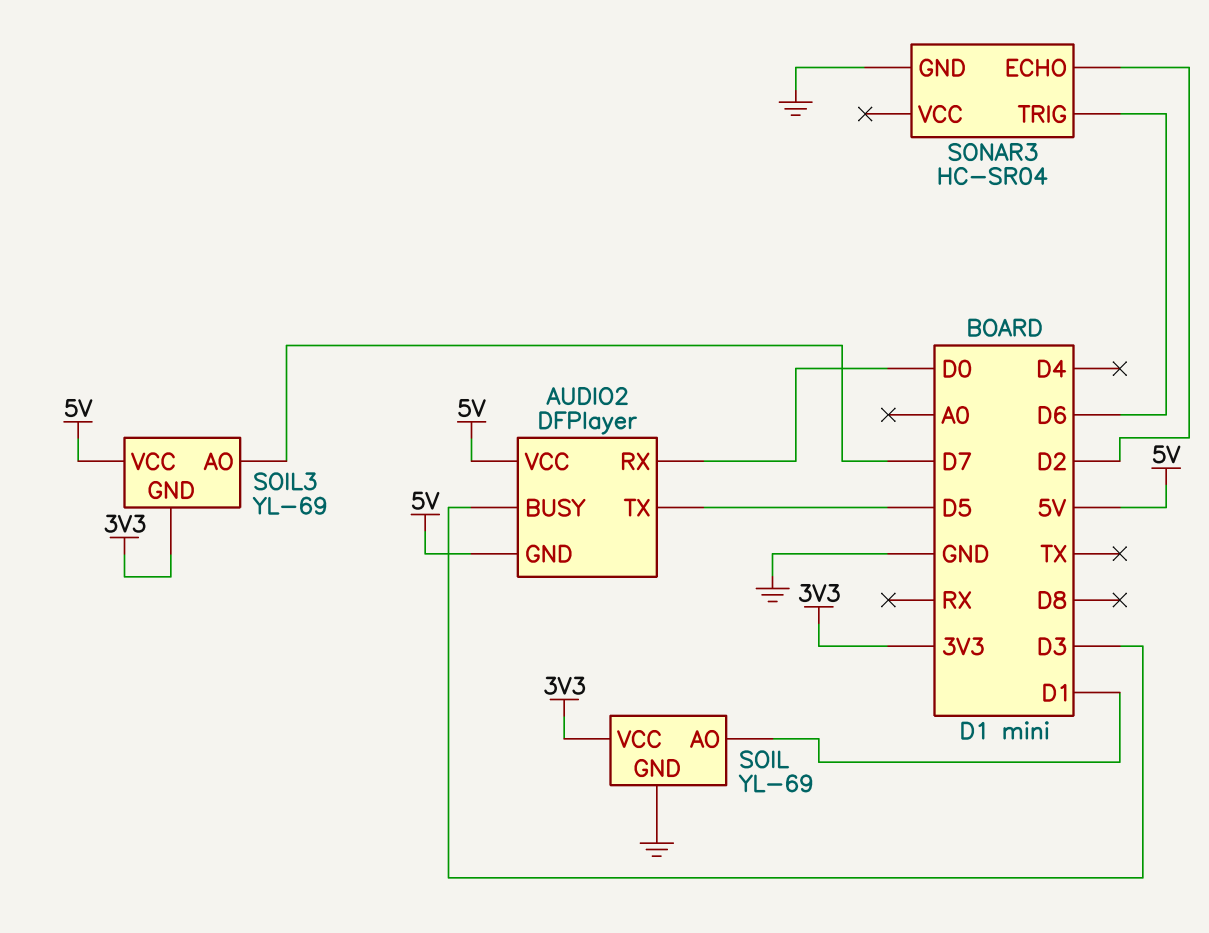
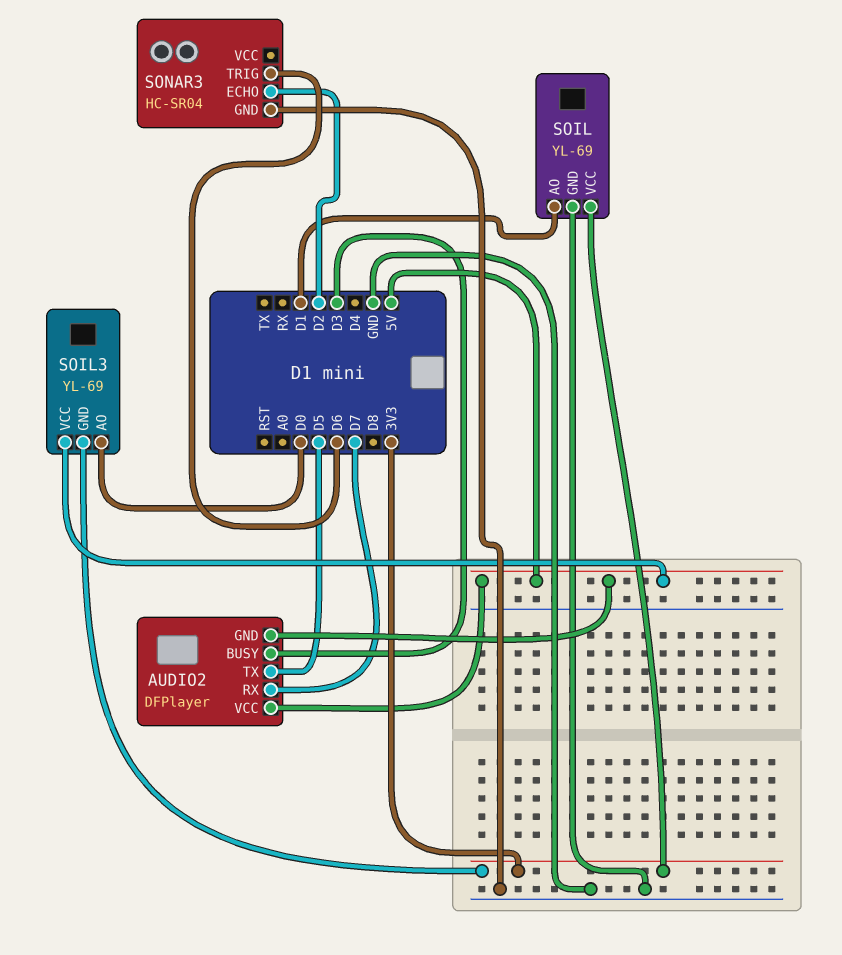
AUDIO2 pin RX: D0 -> D7
SOIL3 pin AO: D7 -> D0

